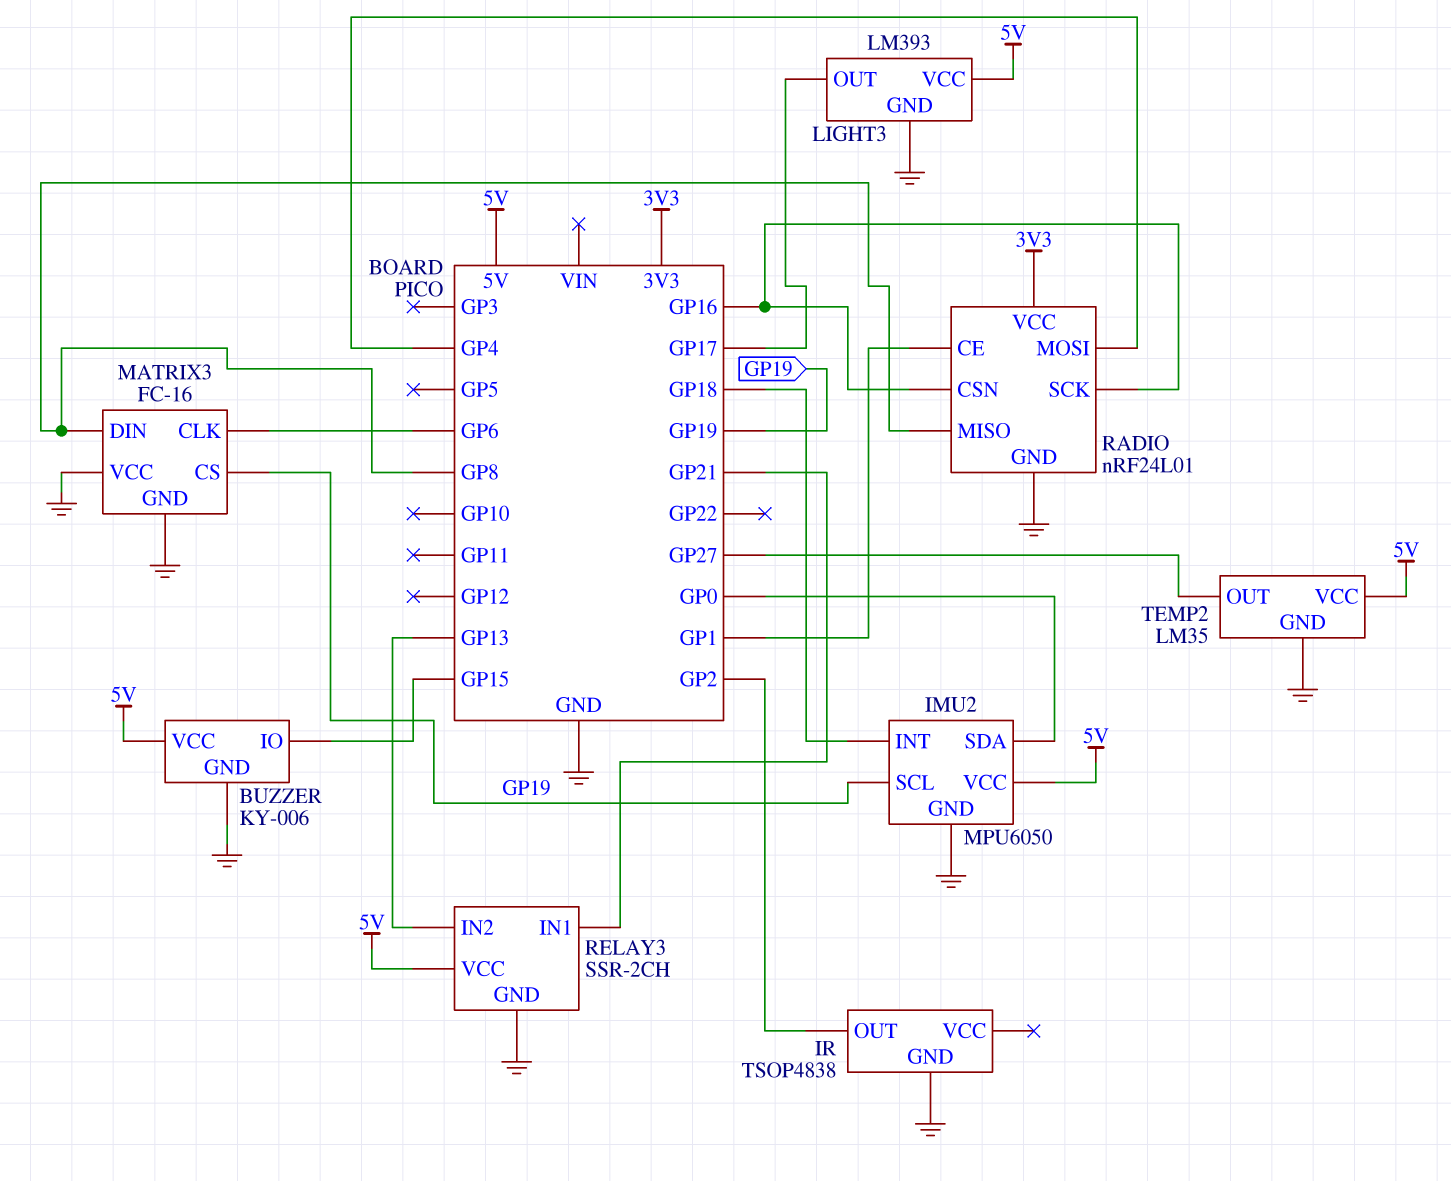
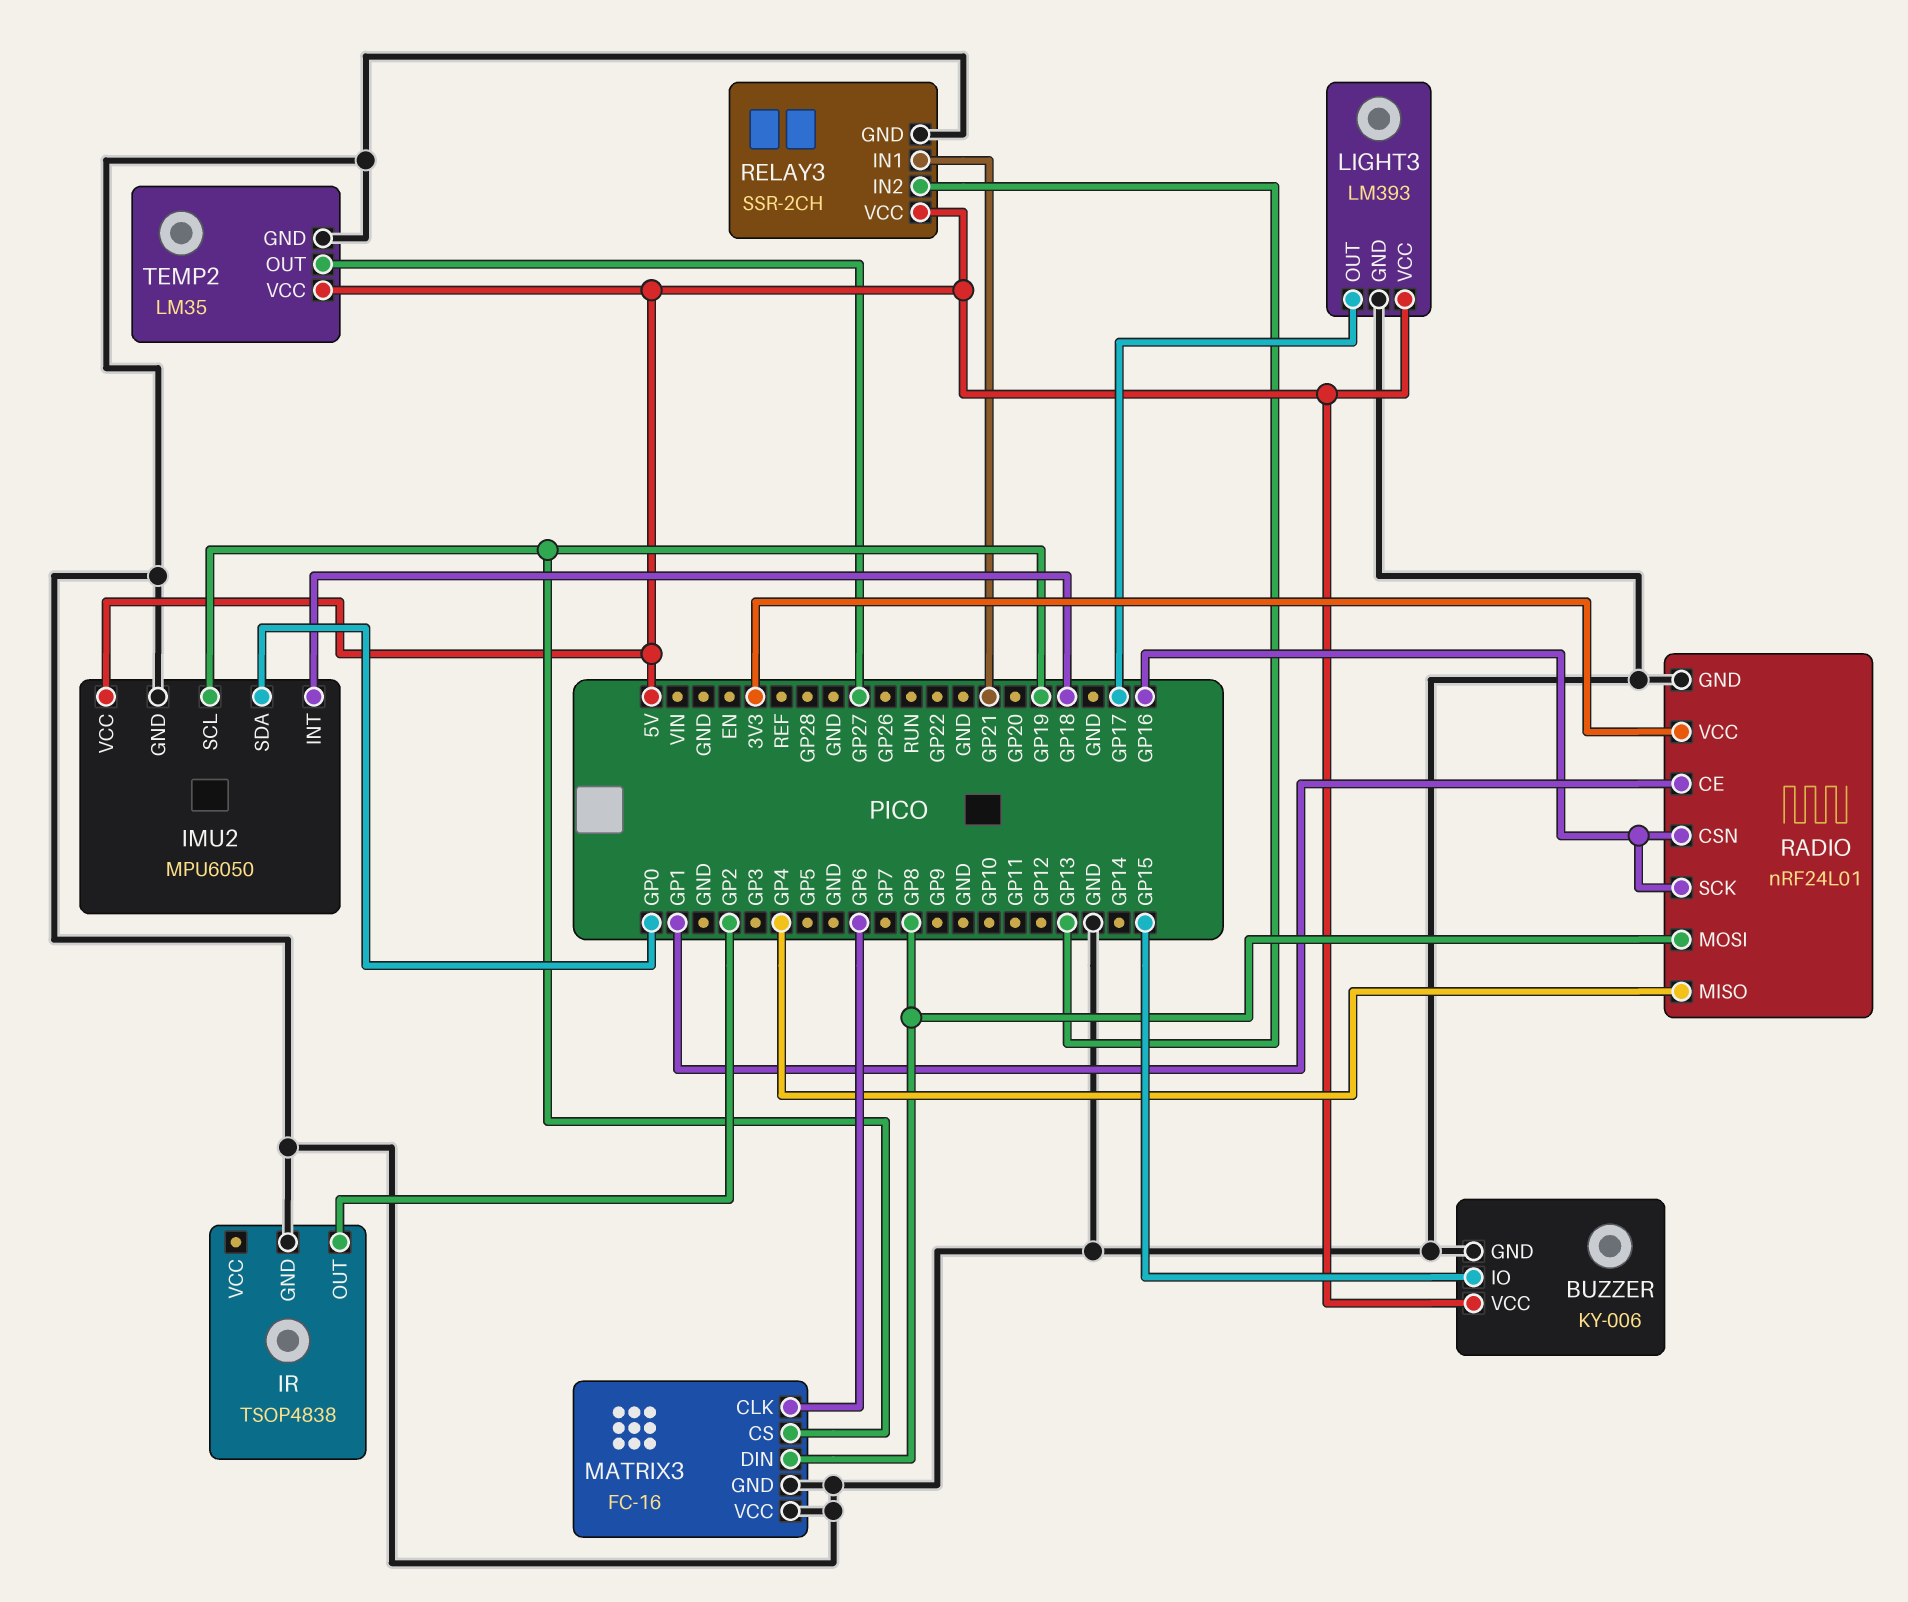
RADIO pin MISO: GP8 -> GP4
RADIO pin MOSI: GP4 -> GP8

